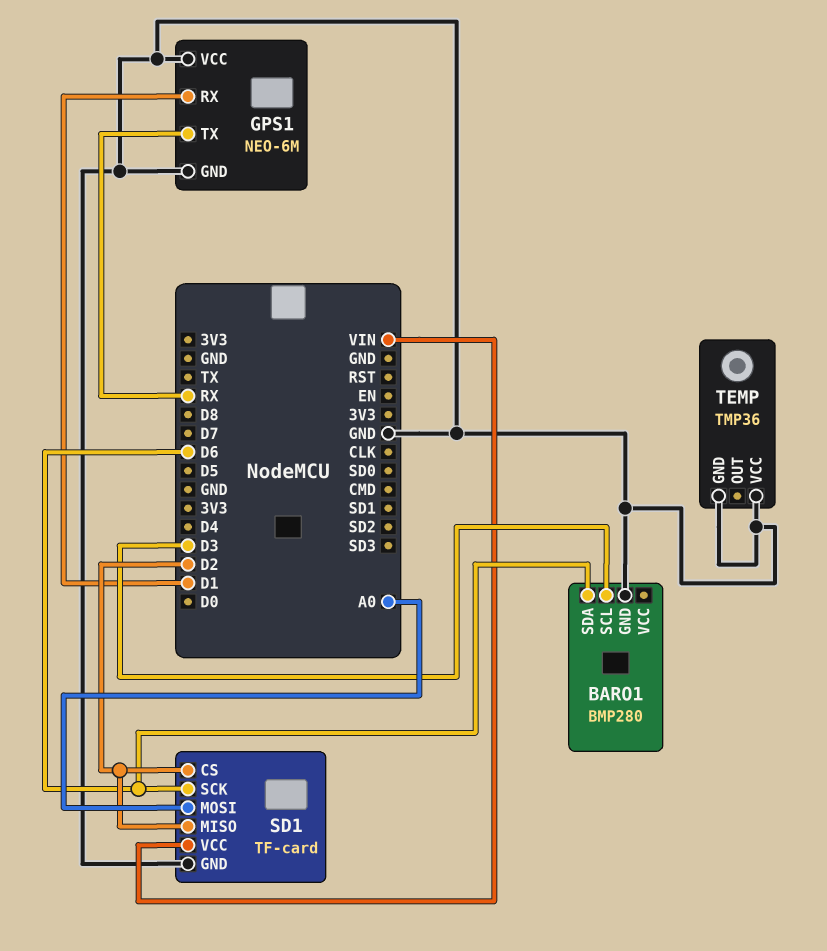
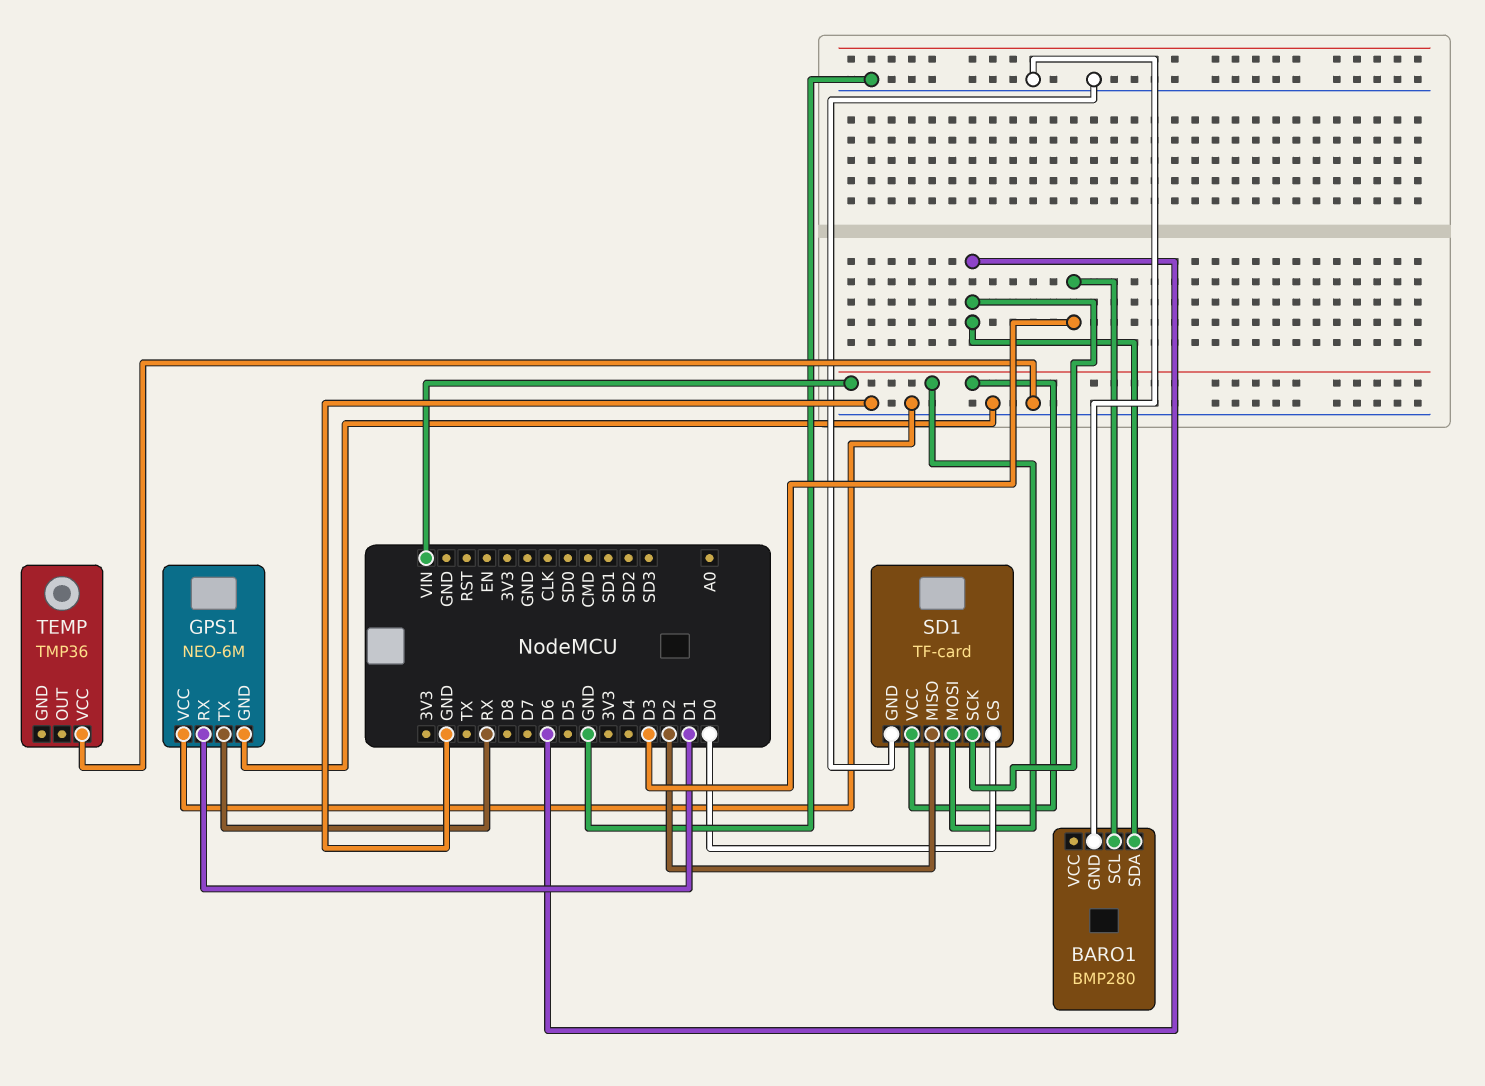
SD1 pin CS: D2 -> D0
SD1 pin MOSI: A0 -> VIN
TEMP pin GND: GND -> none

